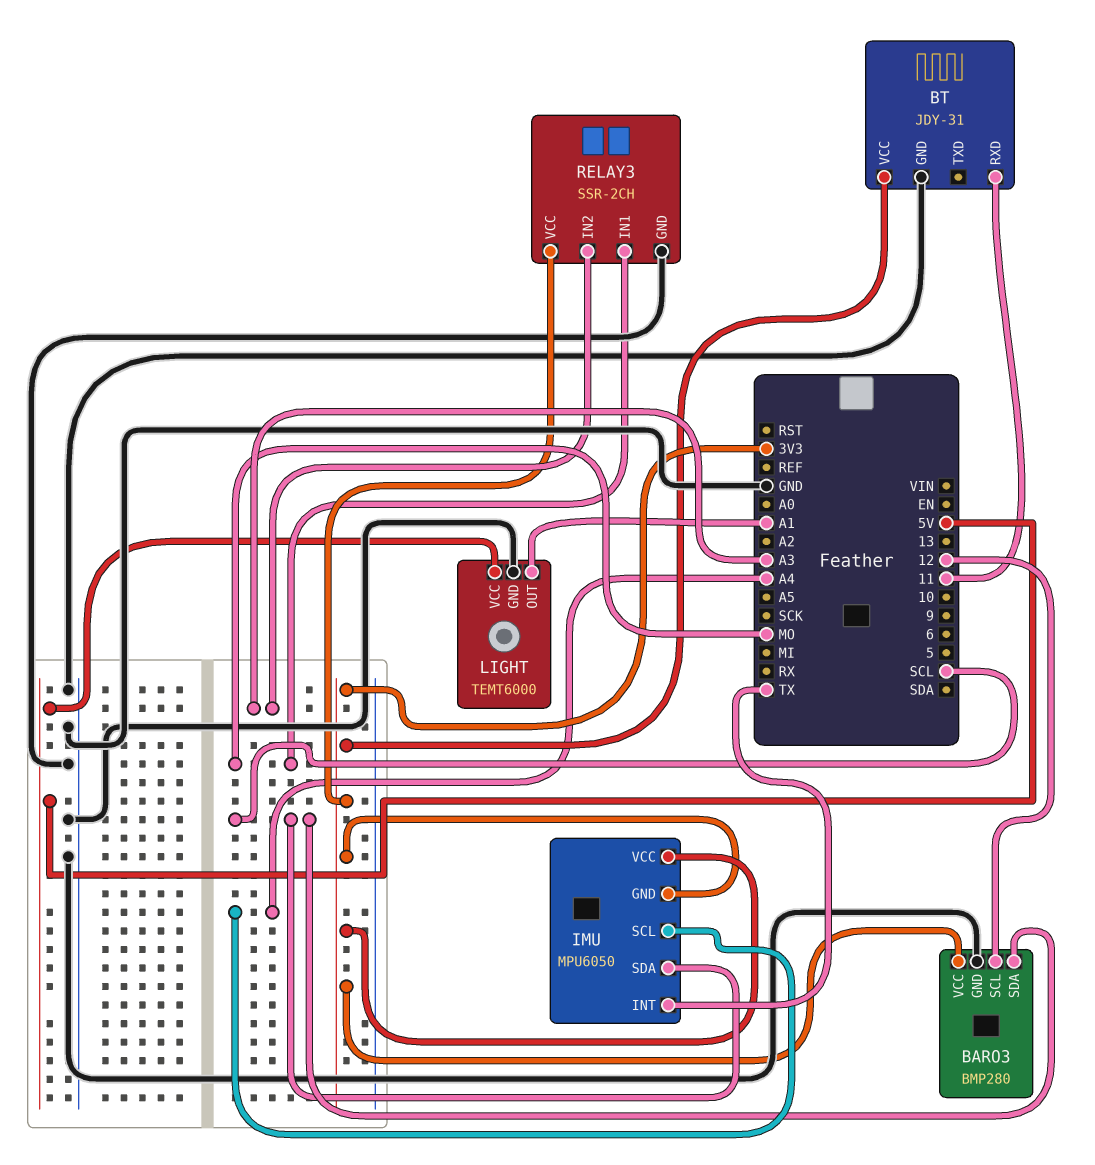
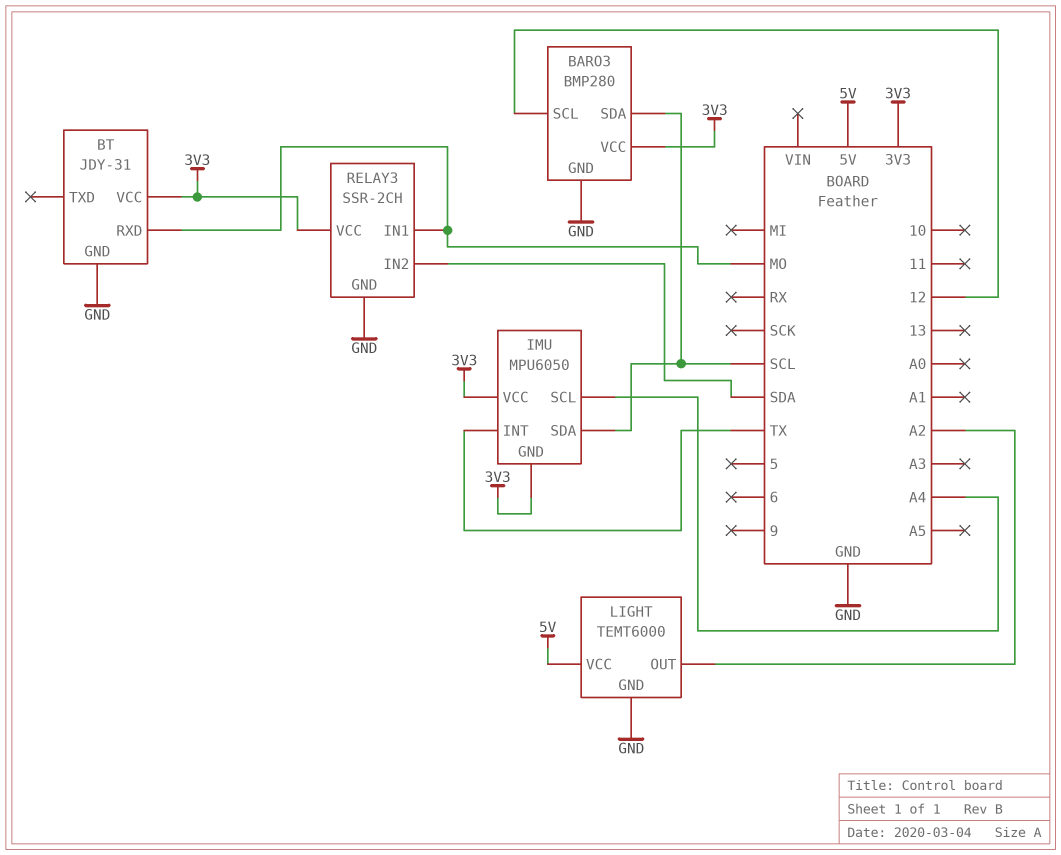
BT pin RXD: 11 -> MO
LIGHT pin OUT: A1 -> A2
RELAY3 pin IN2: A3 -> SDA

